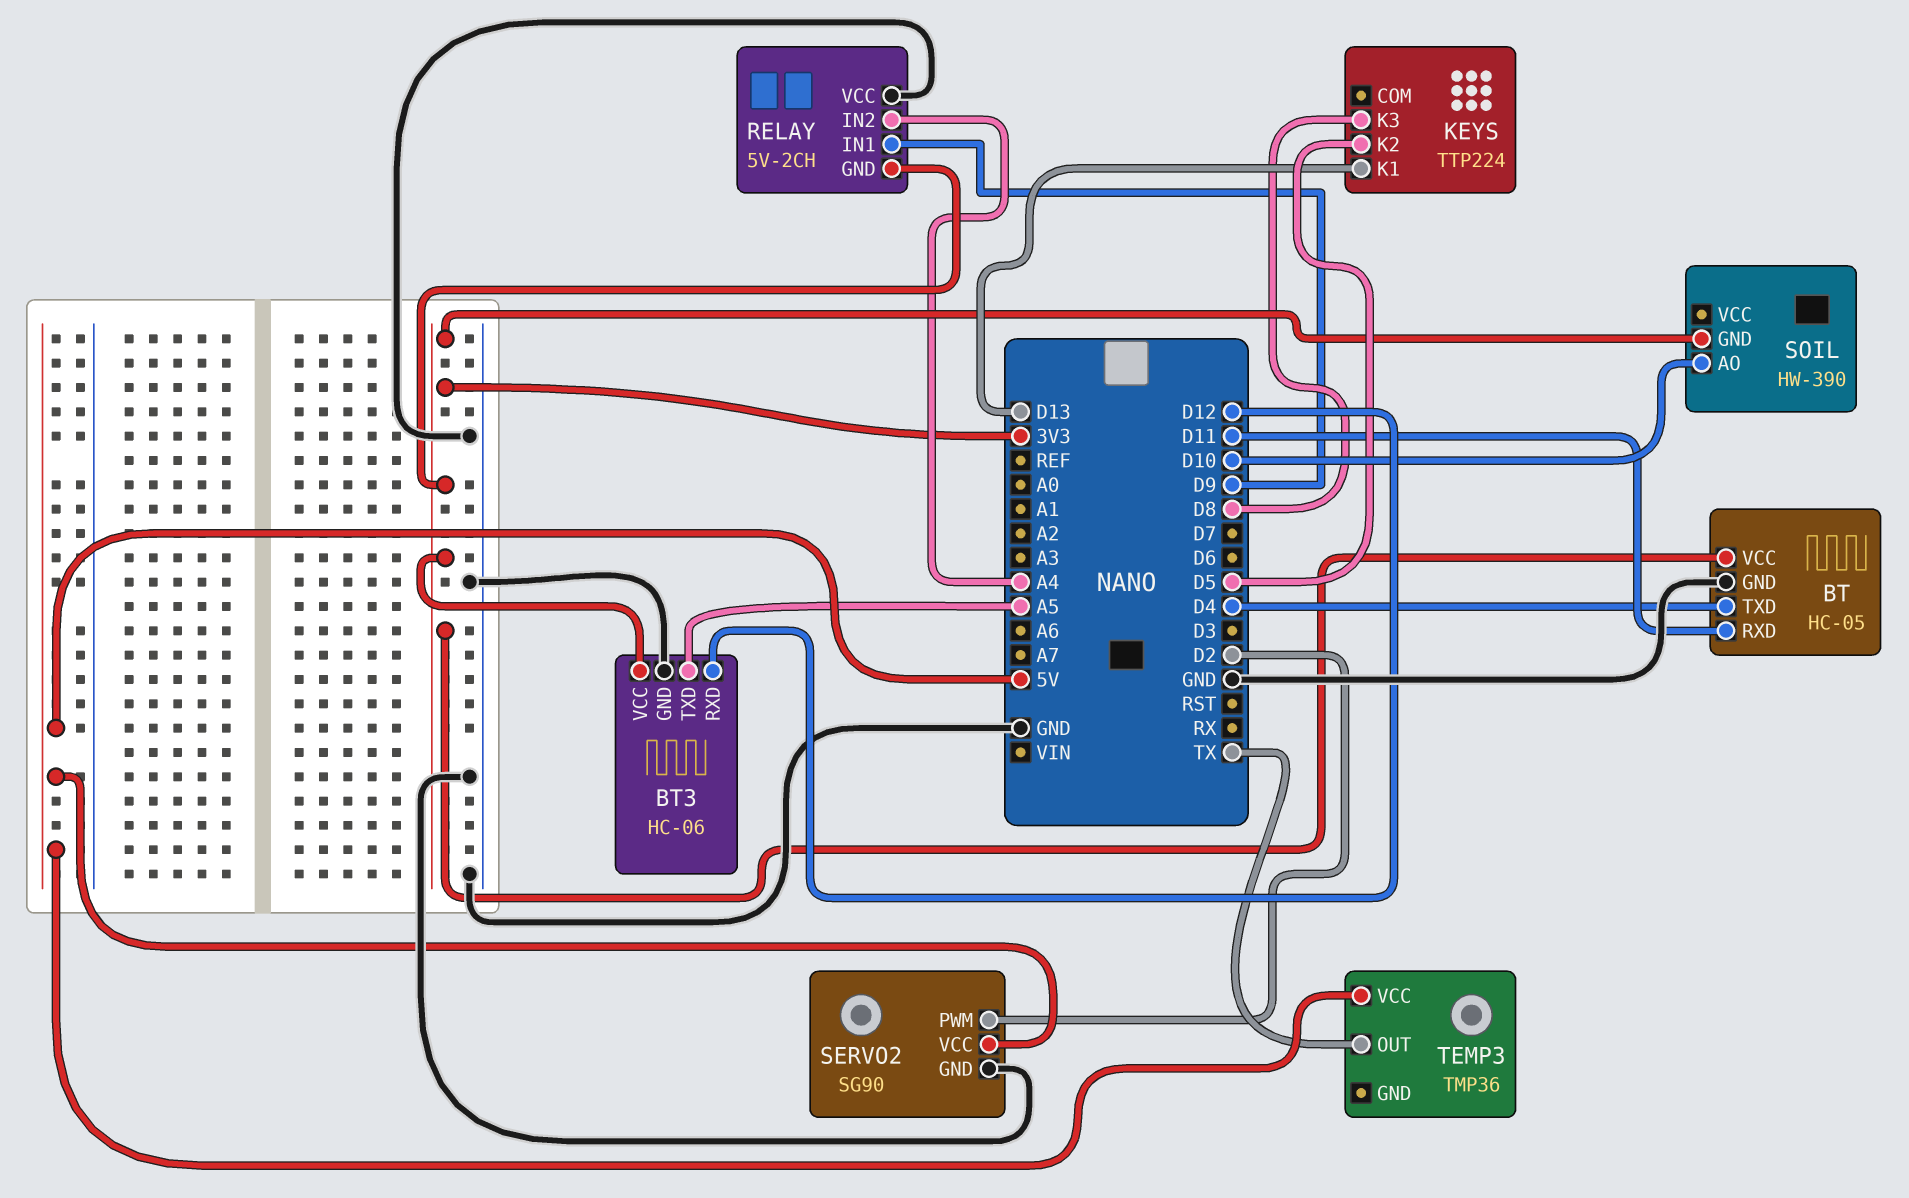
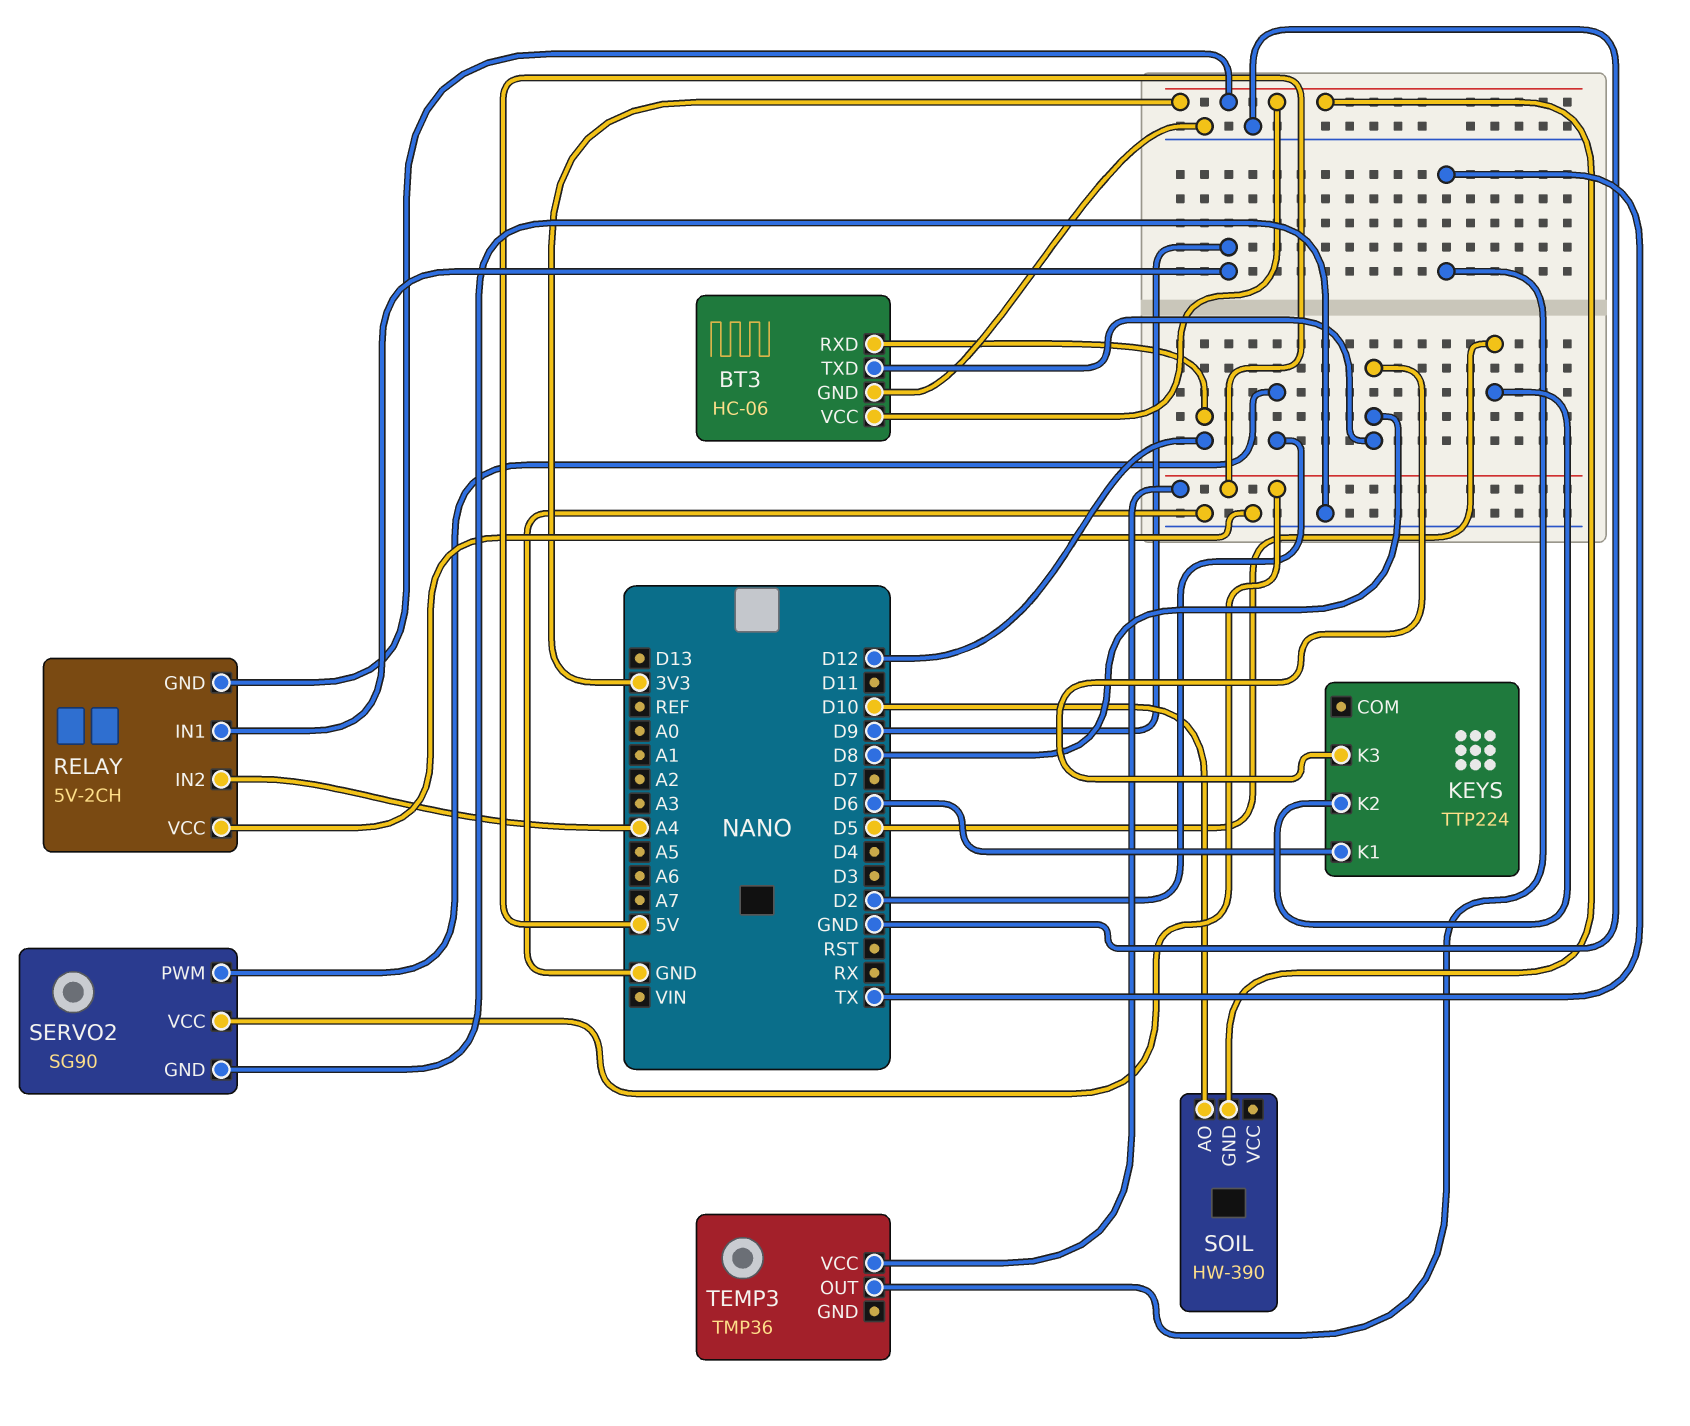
BT: HC-05 -> none
BT pin GND: GND -> none
BT pin RXD: D11 -> none
BT pin TXD: D4 -> none
BT pin VCC: 3V3 -> none
BT3 pin TXD: A5 -> D8
KEYS pin K1: D13 -> D6

